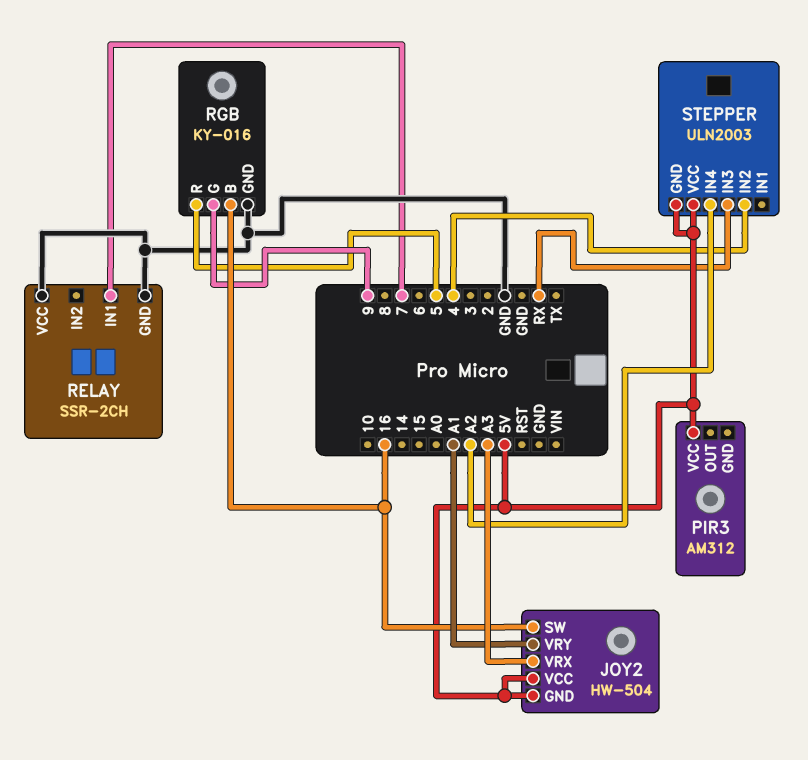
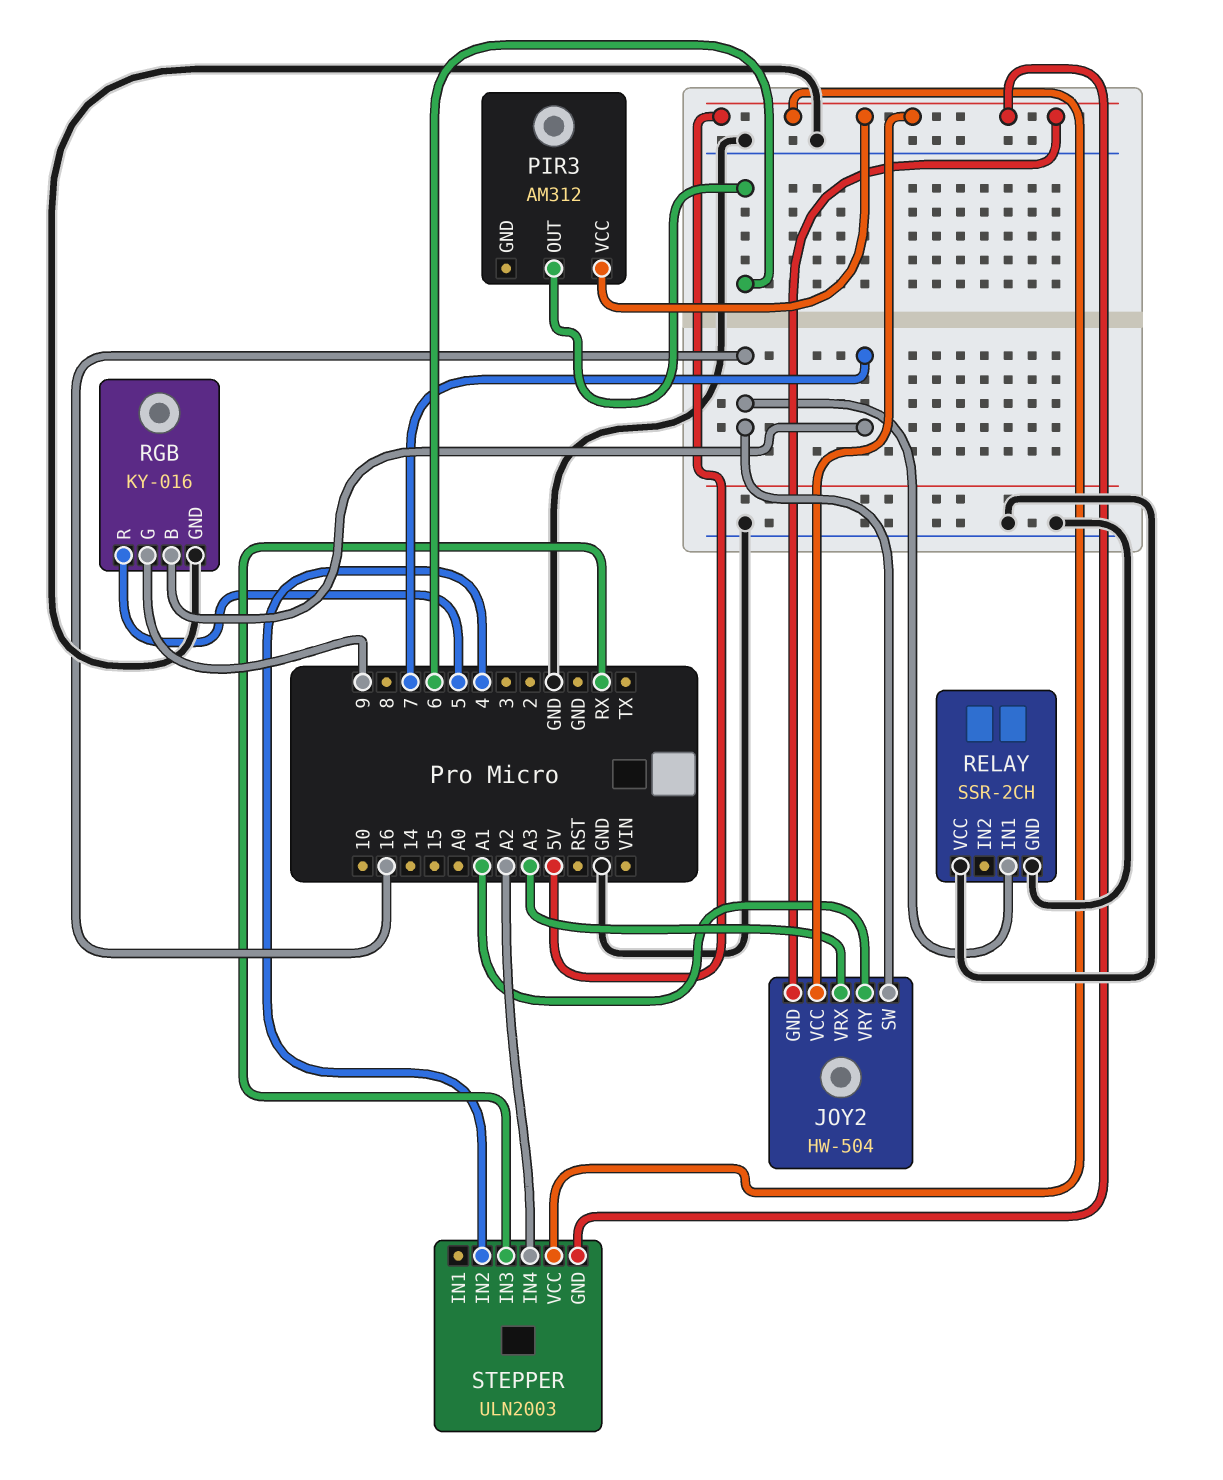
PIR3 pin OUT: none -> 6
RELAY pin IN1: 7 -> 16
RGB pin B: 16 -> 7

